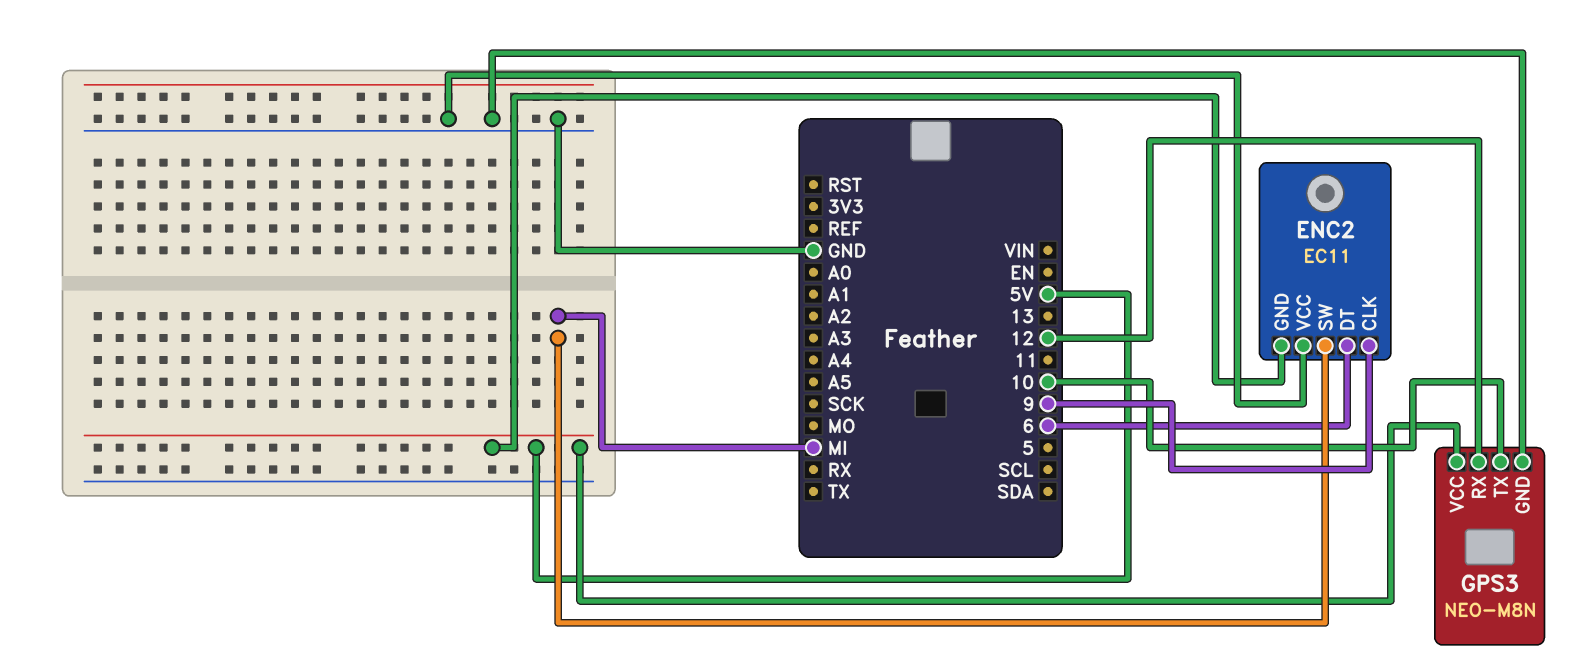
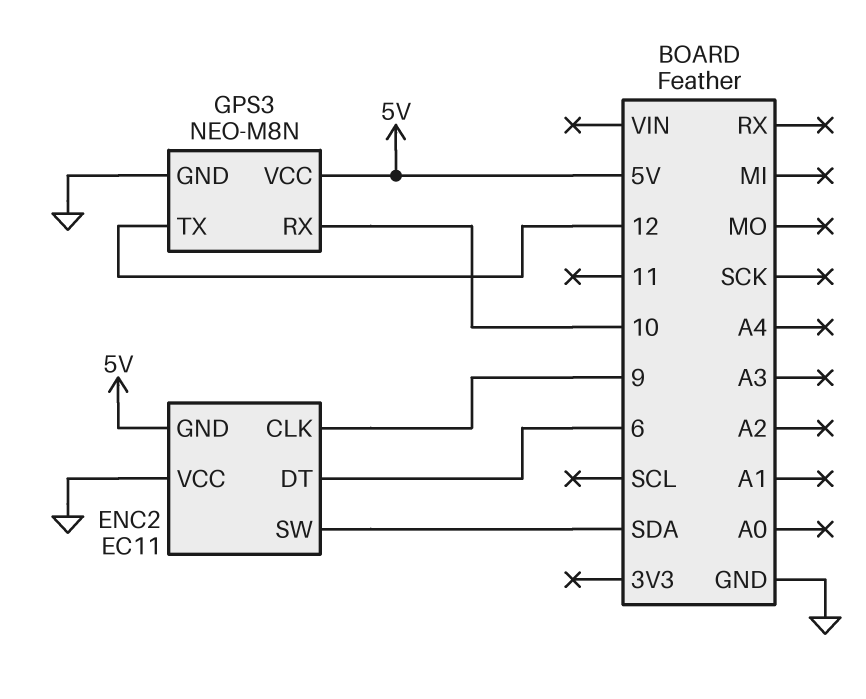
ENC2 pin SW: MI -> SDA
GPS3 pin RX: 12 -> 10
GPS3 pin TX: 10 -> 12

